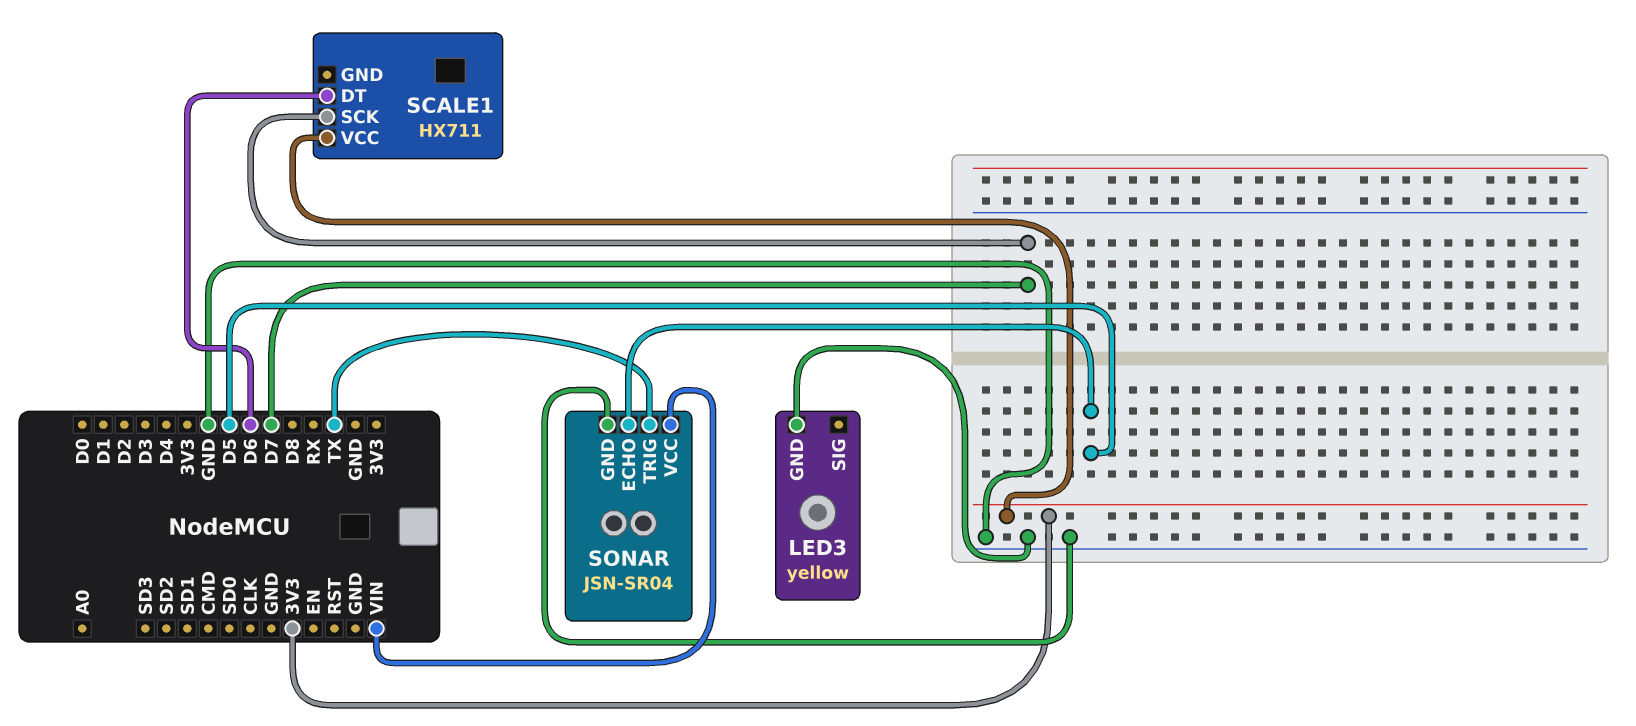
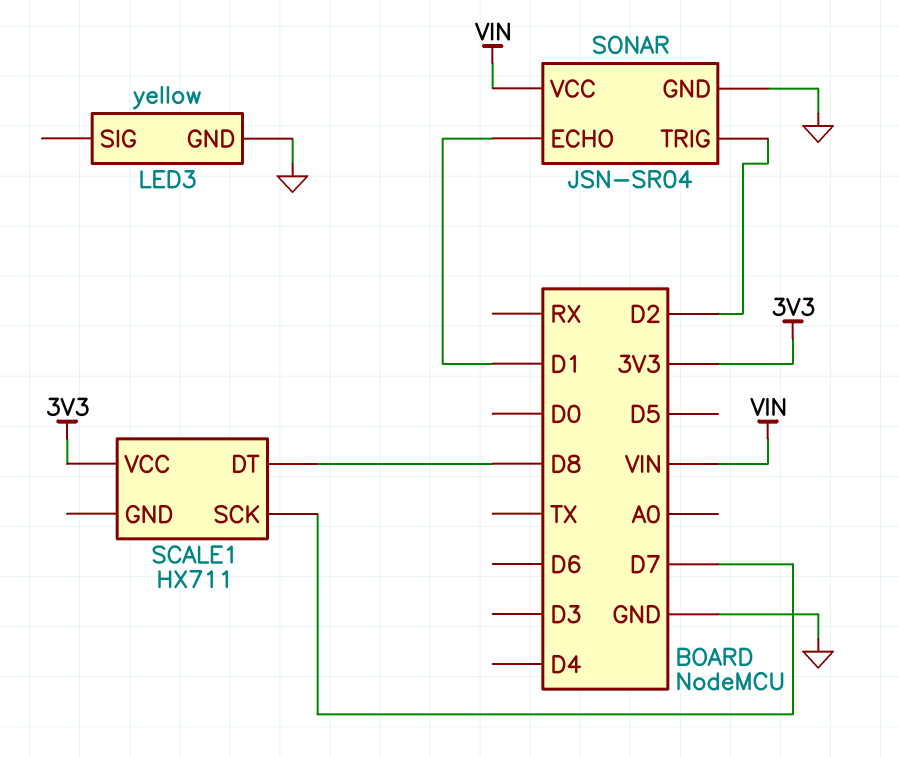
SCALE1 pin DT: D6 -> D8
SONAR pin ECHO: D5 -> D1
SONAR pin TRIG: TX -> D2

